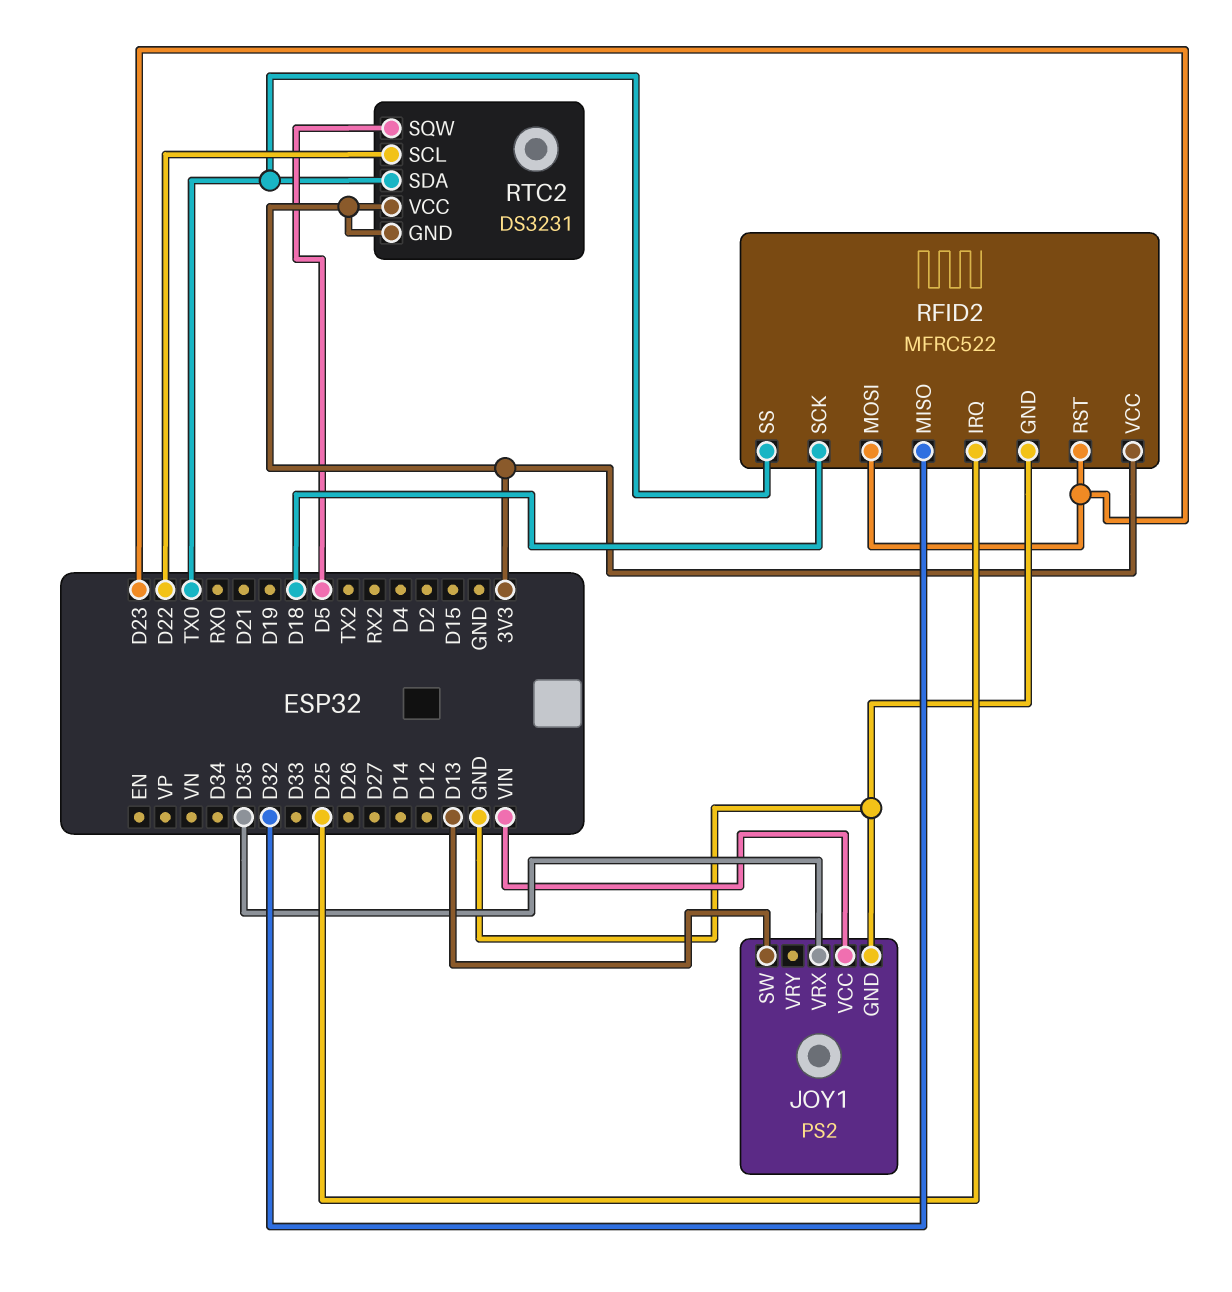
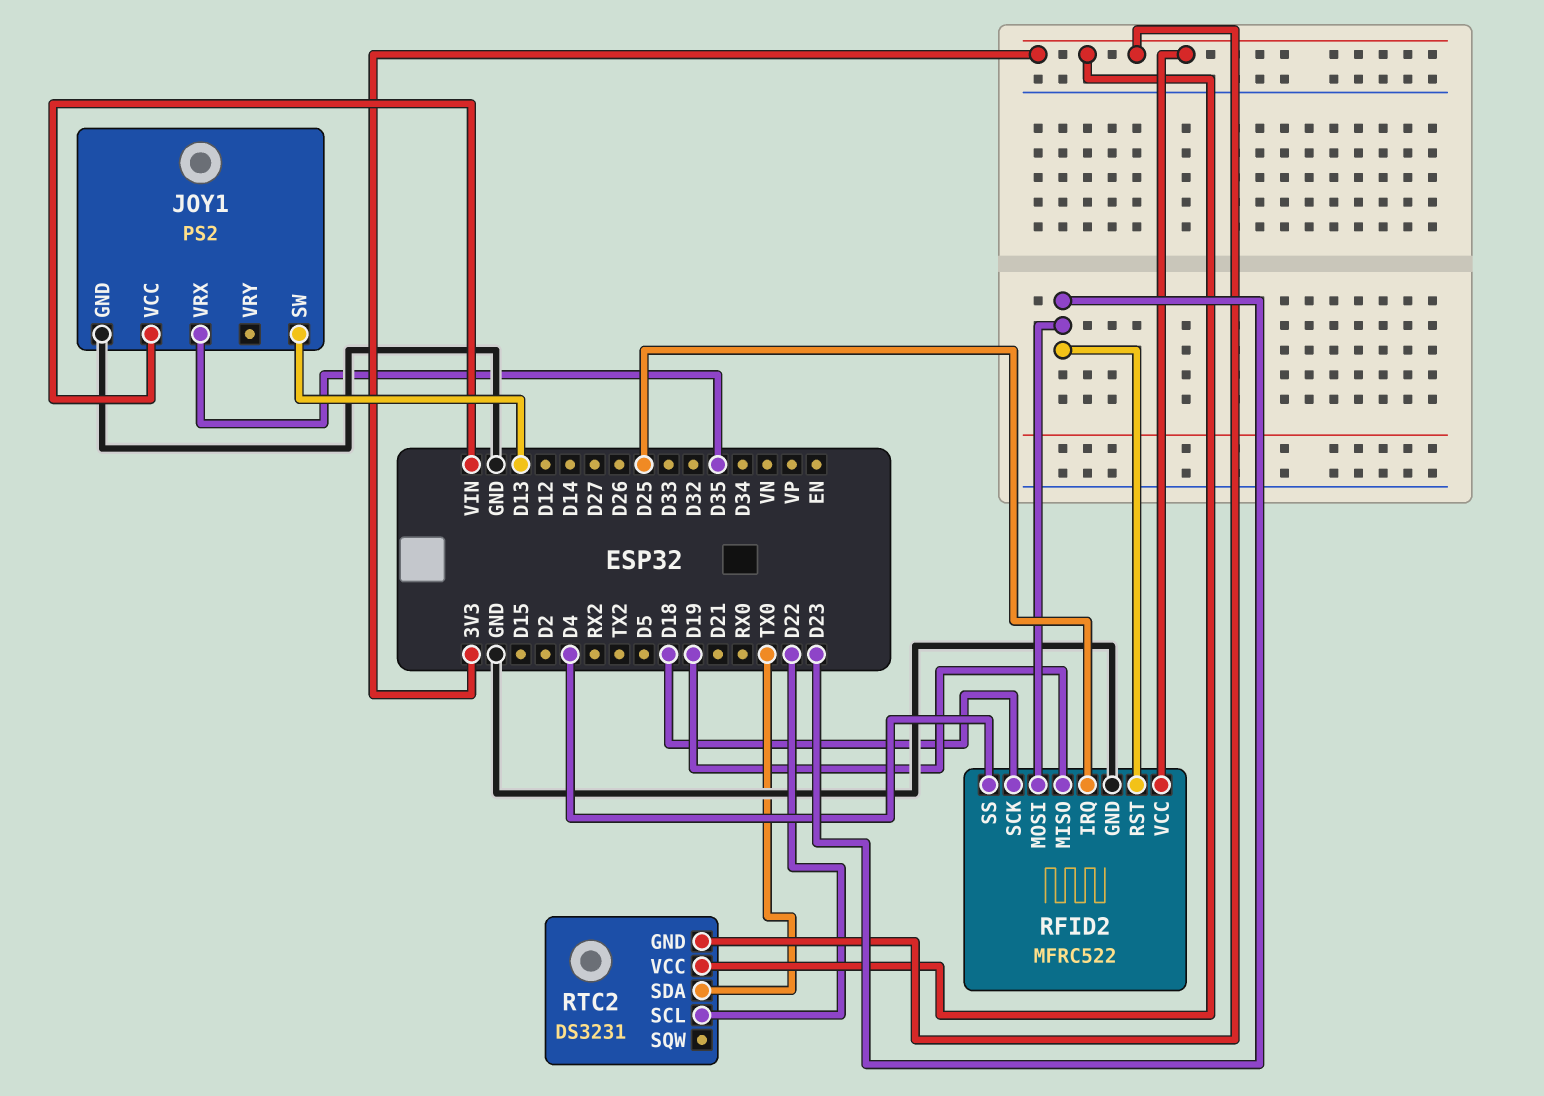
RFID2 pin MISO: D32 -> D19
RFID2 pin SS: TX0 -> D4
RTC2 pin SQW: D5 -> none

